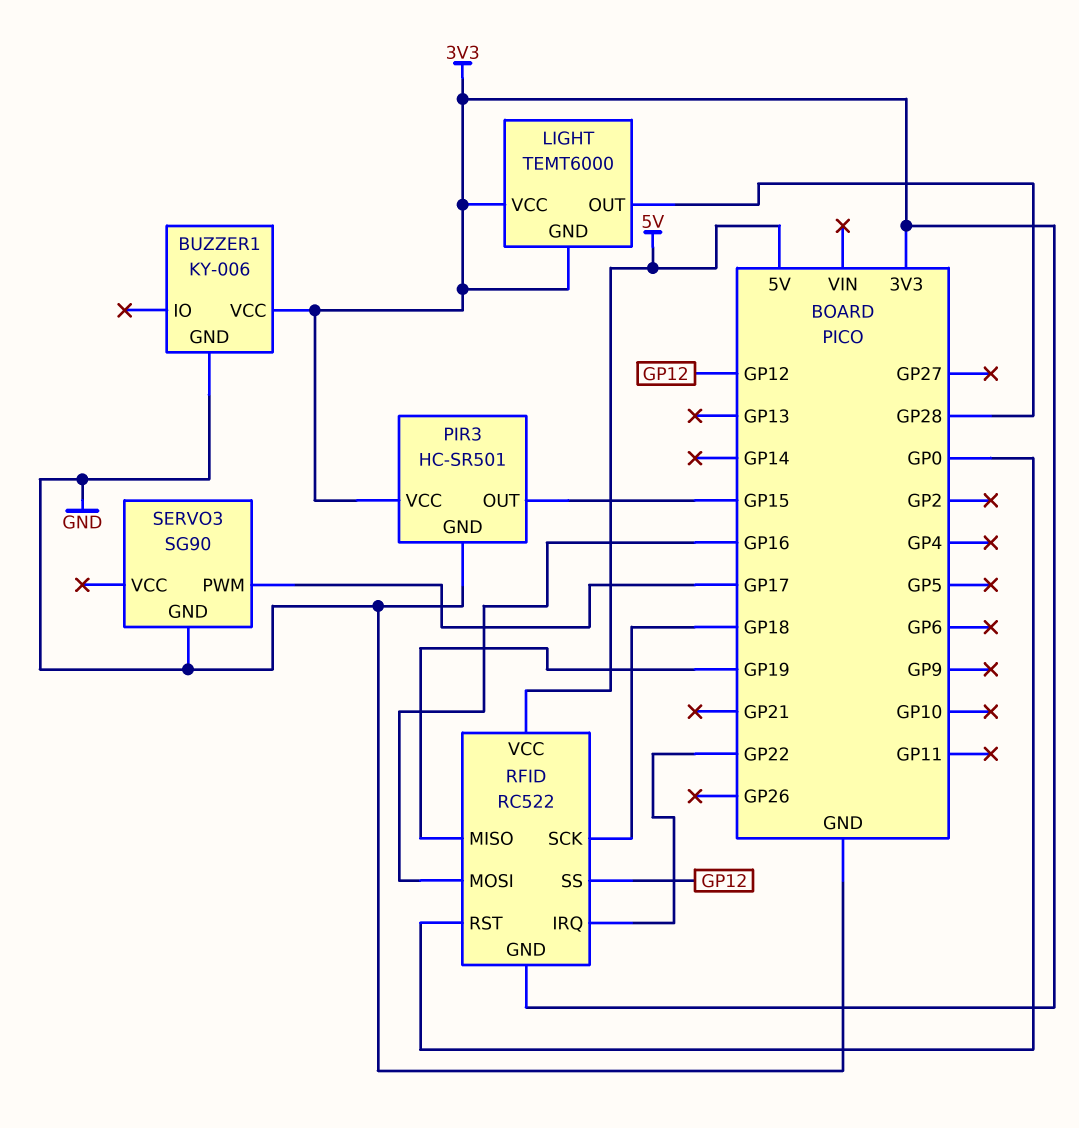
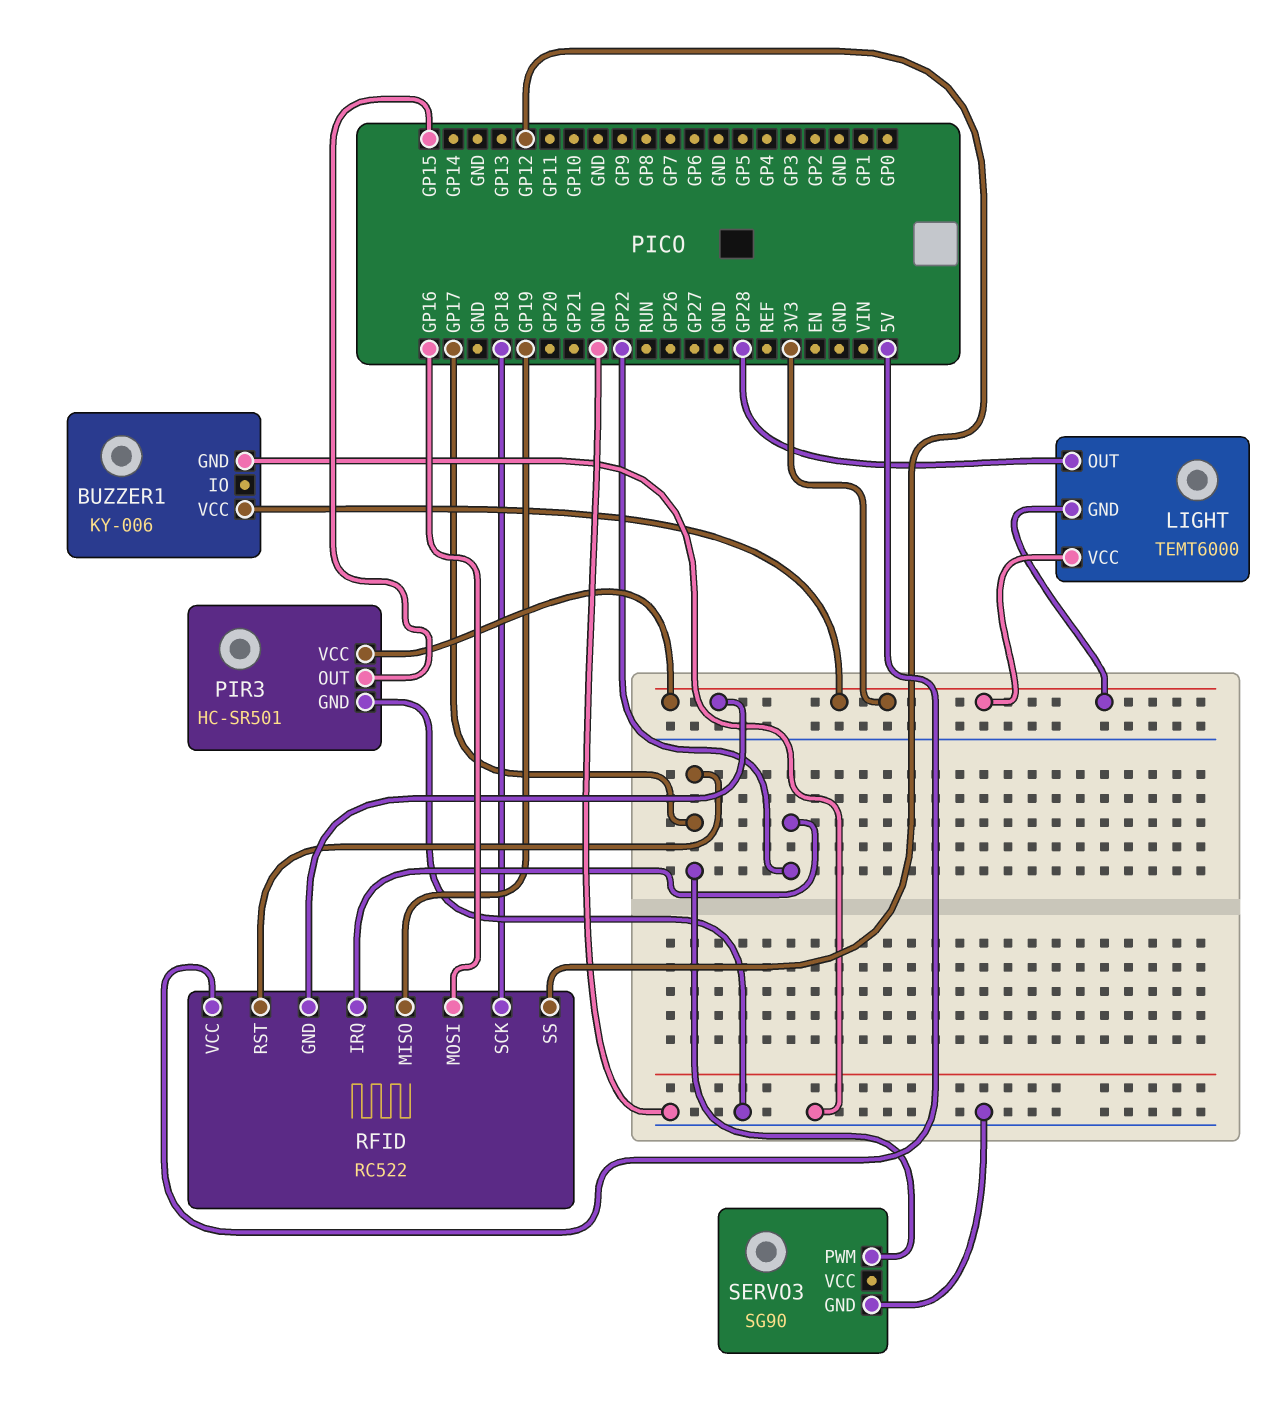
RFID pin RST: GP0 -> GP17

